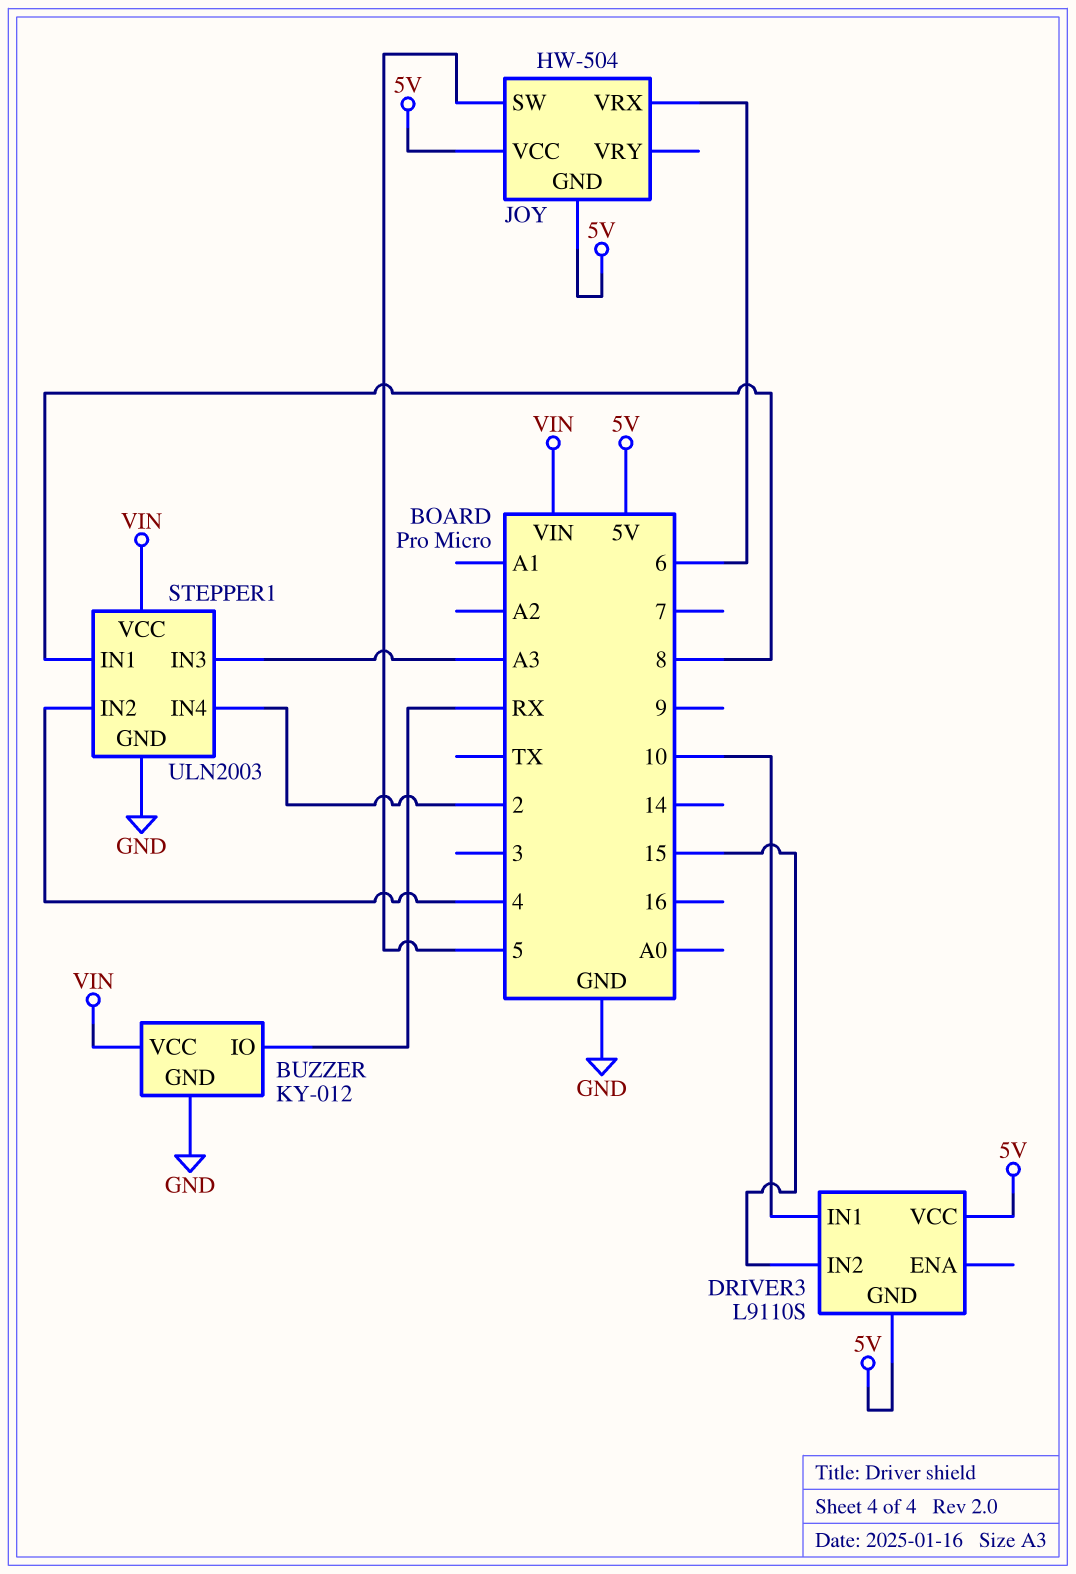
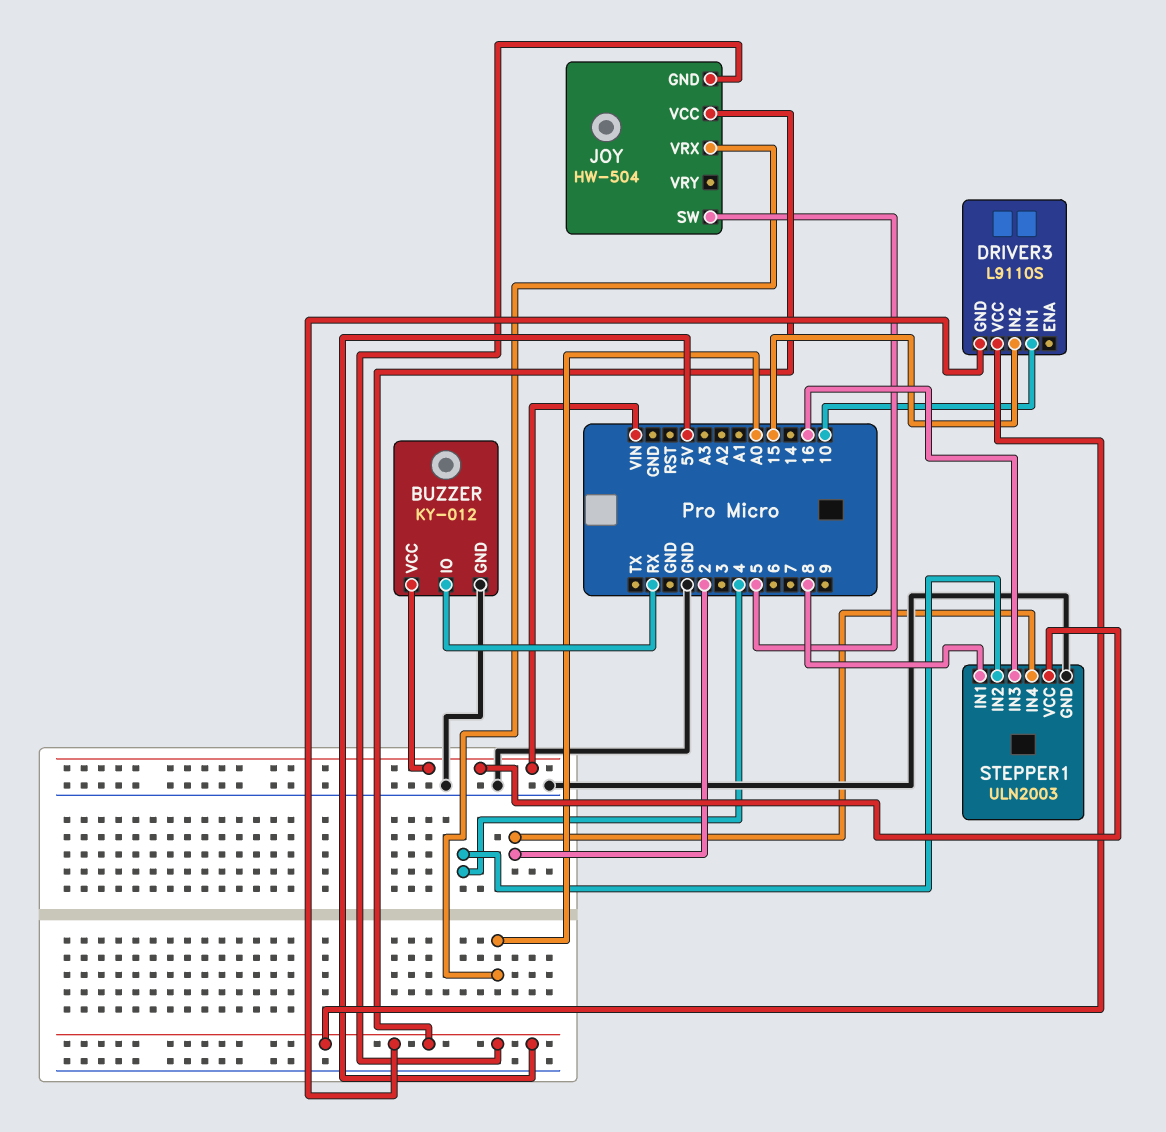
JOY pin VRX: 6 -> A0
STEPPER1 pin IN3: A3 -> 16

